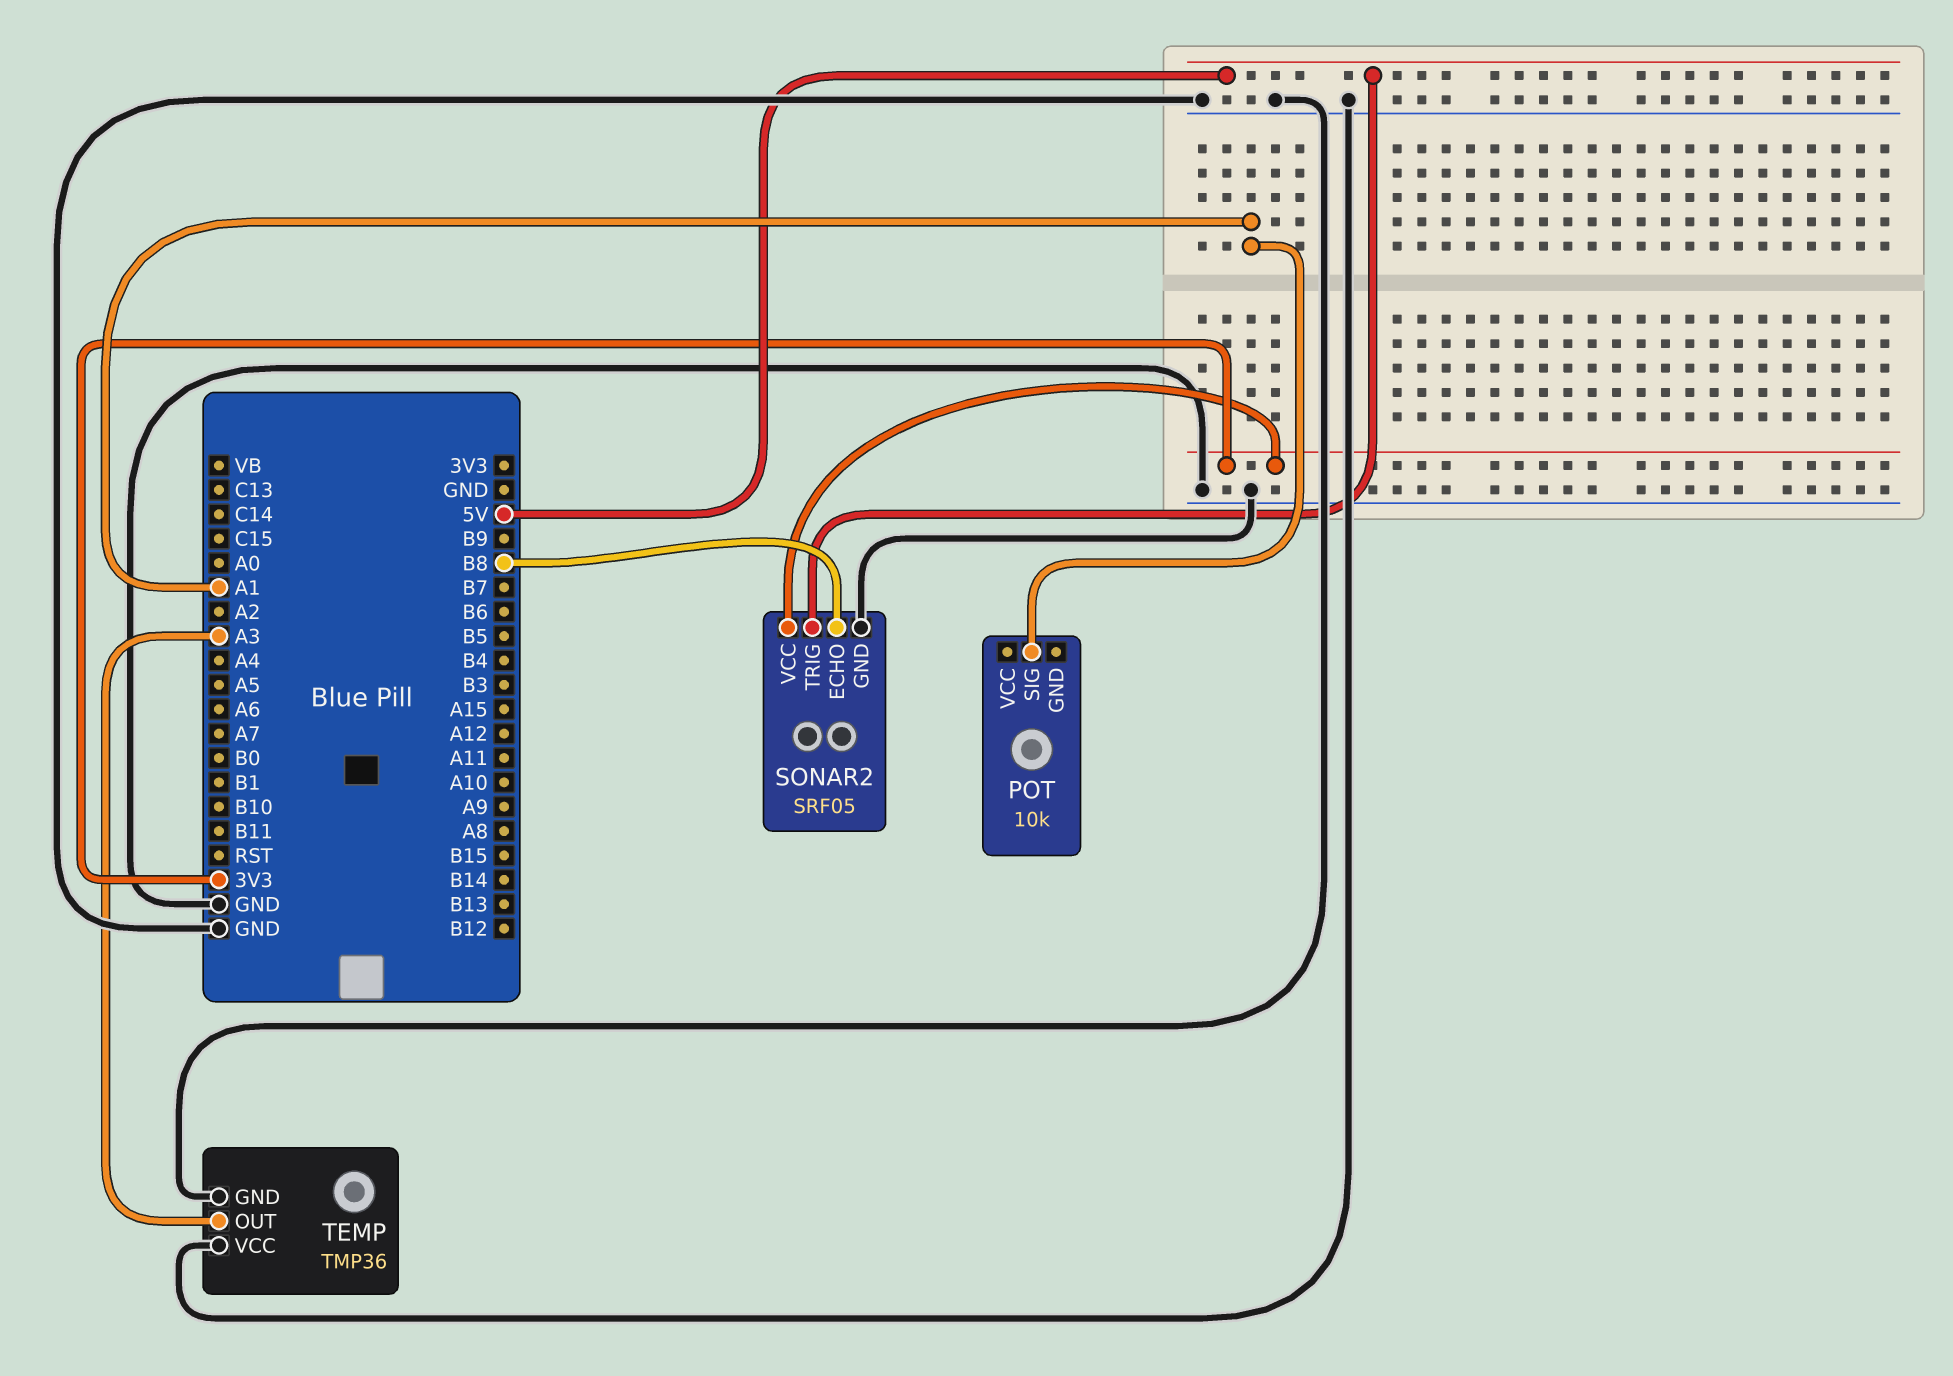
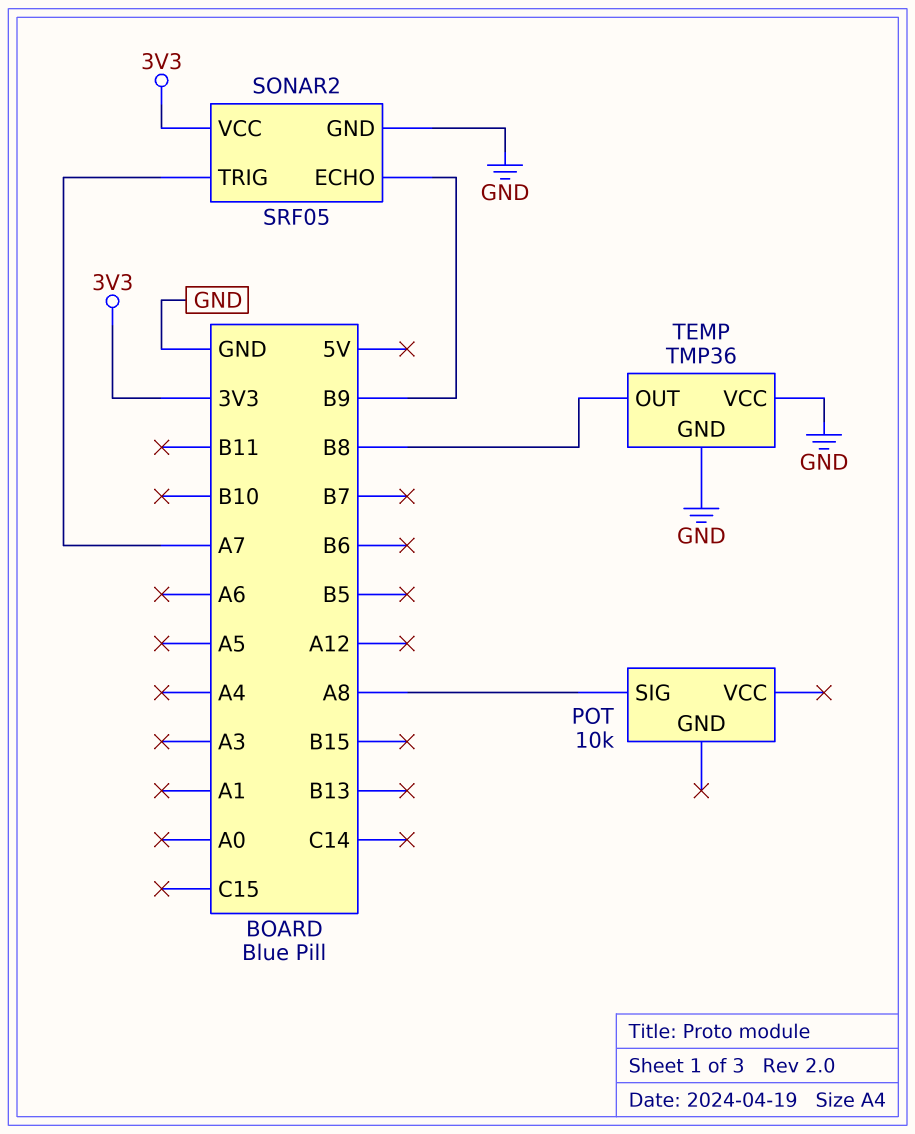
POT pin SIG: A1 -> A8
SONAR2 pin ECHO: B8 -> B9
SONAR2 pin TRIG: 5V -> A7
TEMP pin OUT: A3 -> B8

